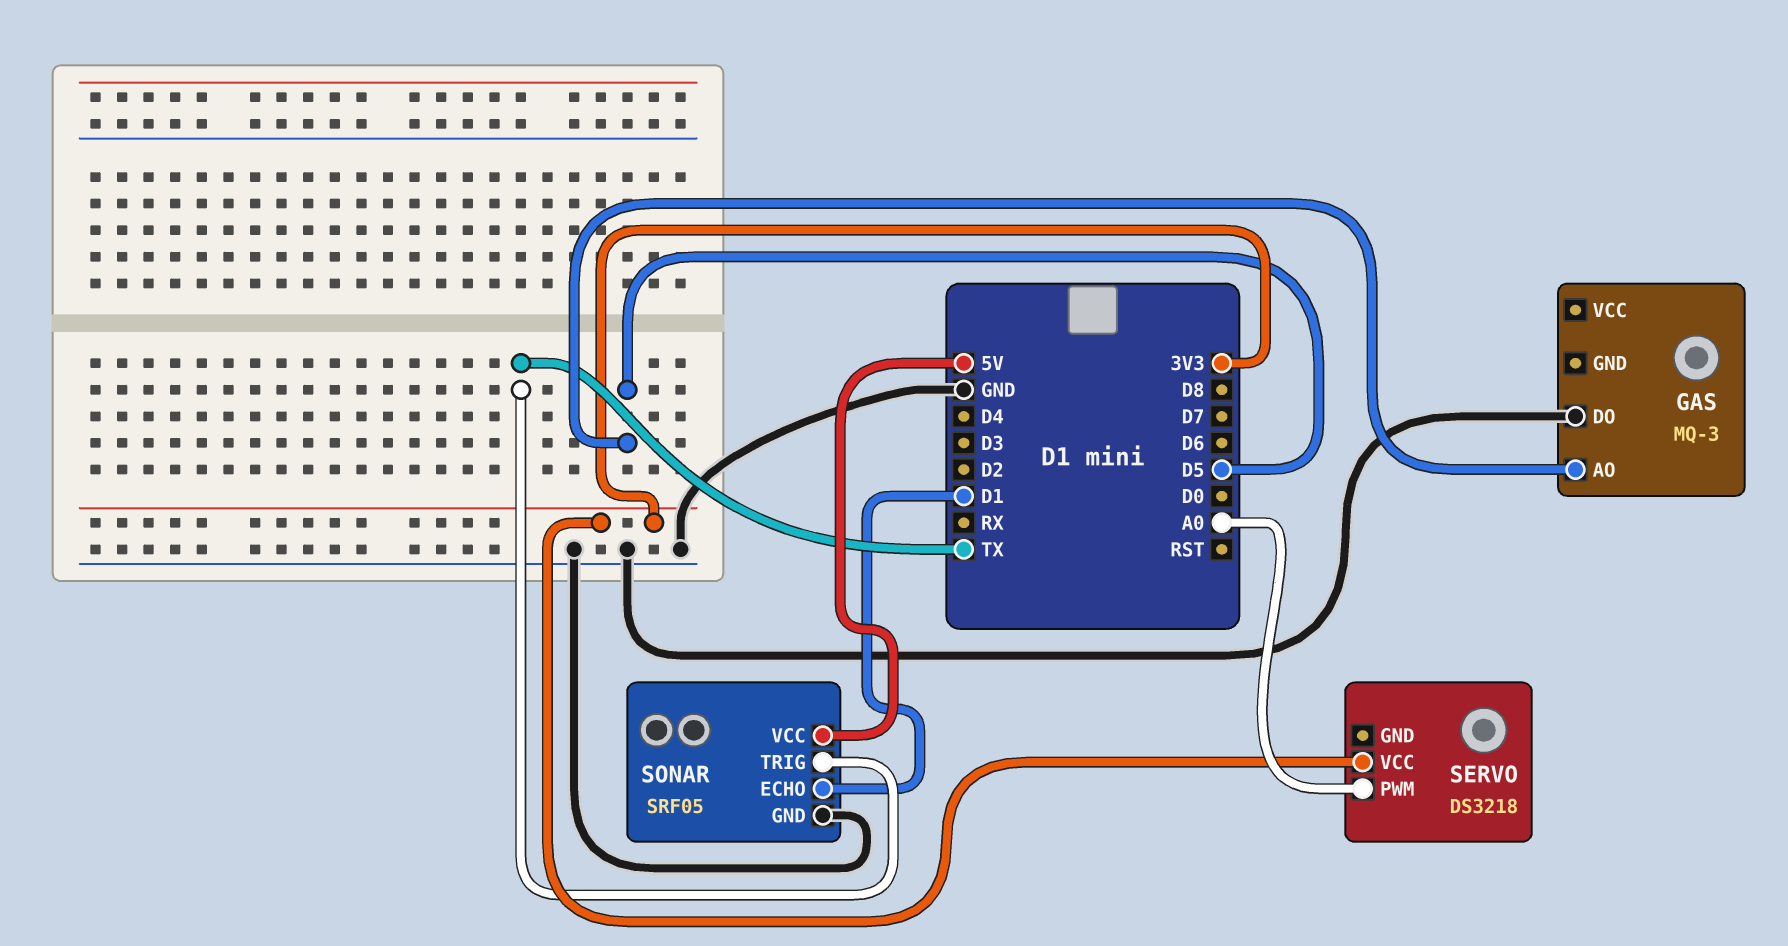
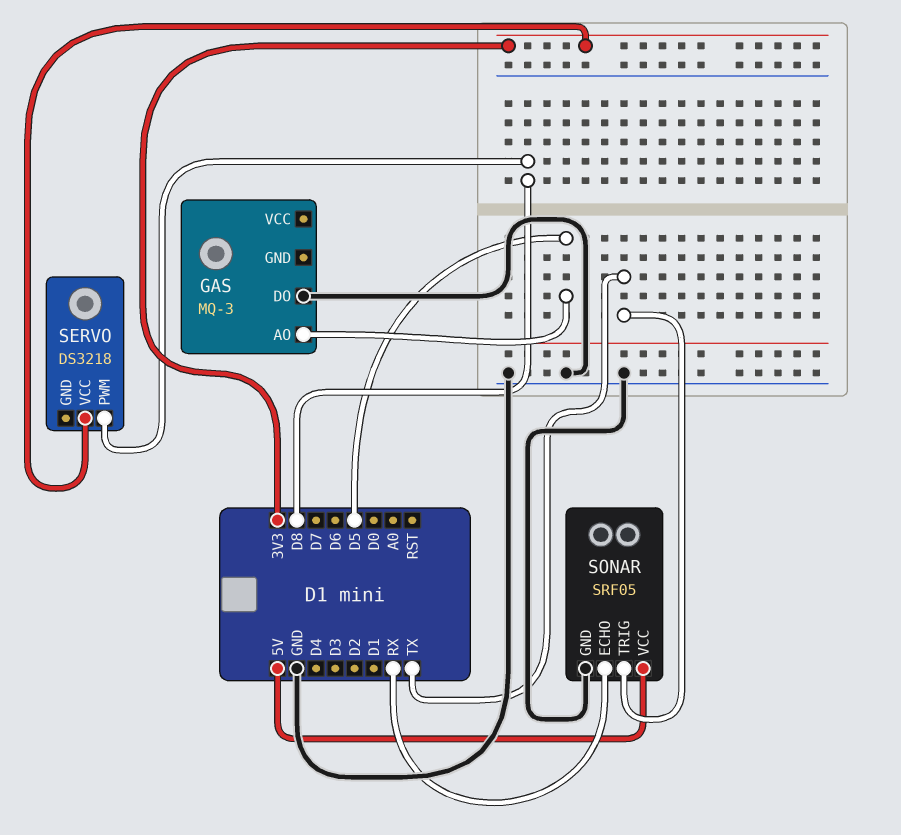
SERVO pin PWM: A0 -> D8
SONAR pin ECHO: D1 -> RX

